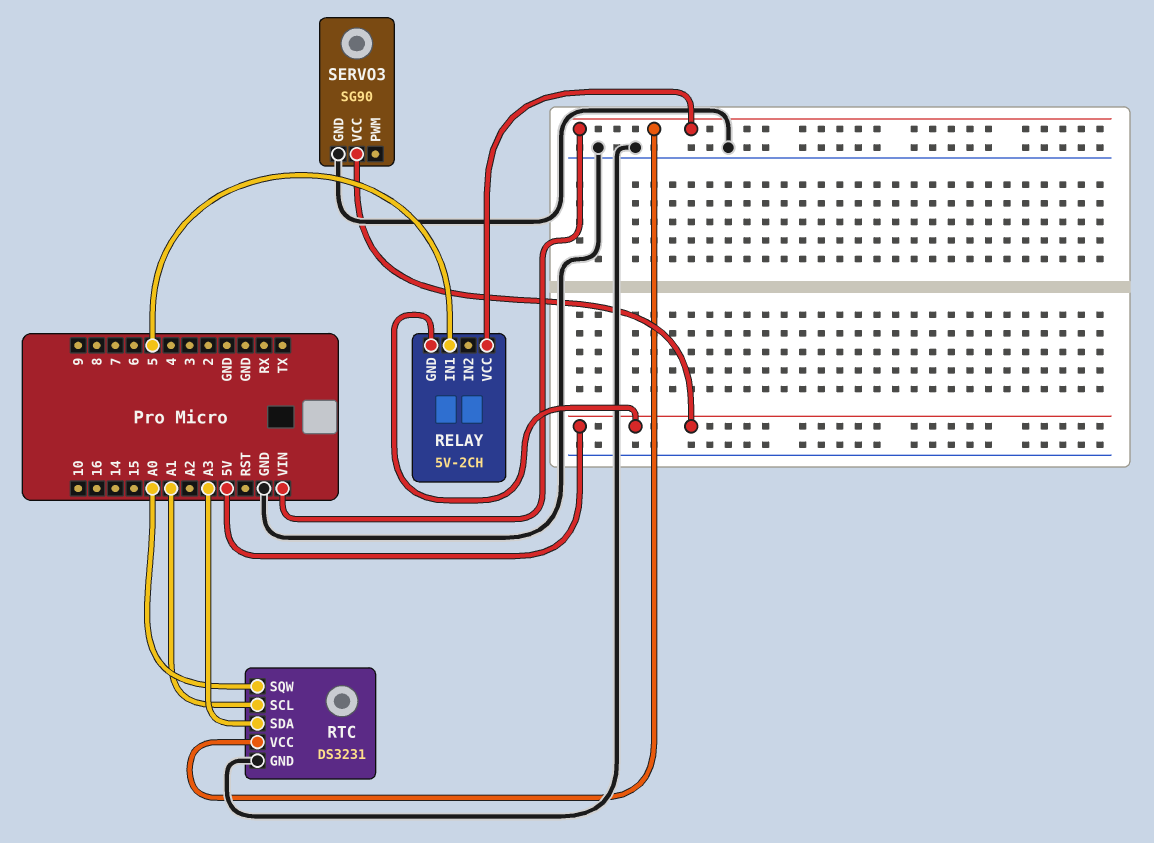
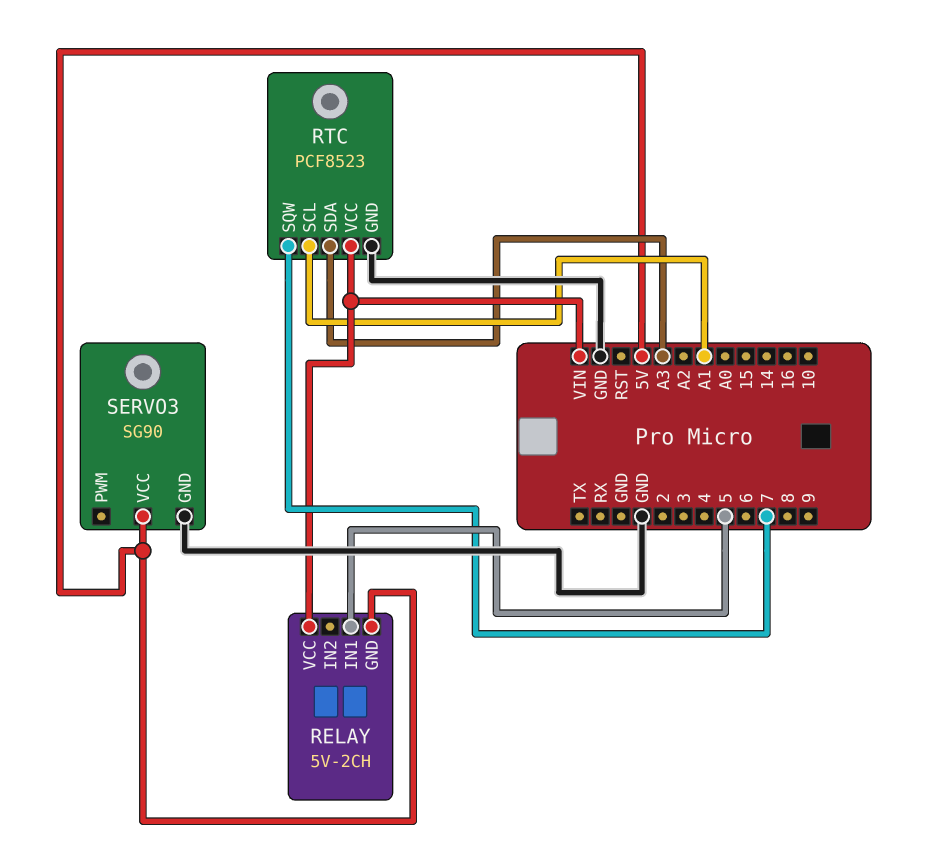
RTC: DS3231 -> PCF8523
RTC pin SQW: A0 -> 7

